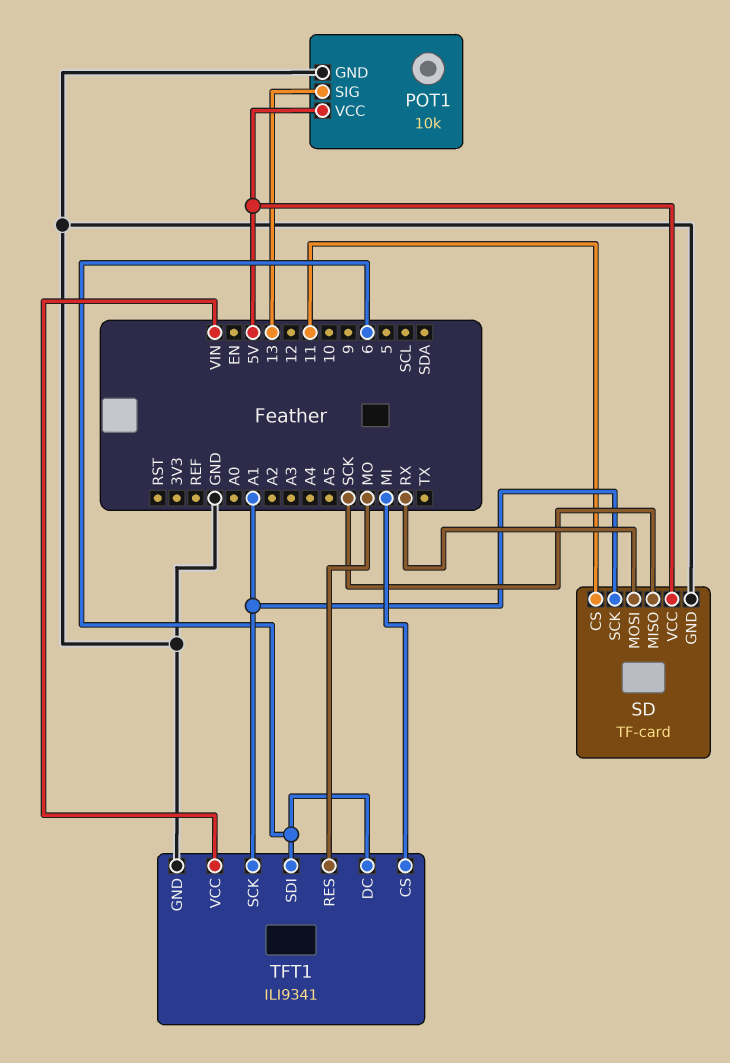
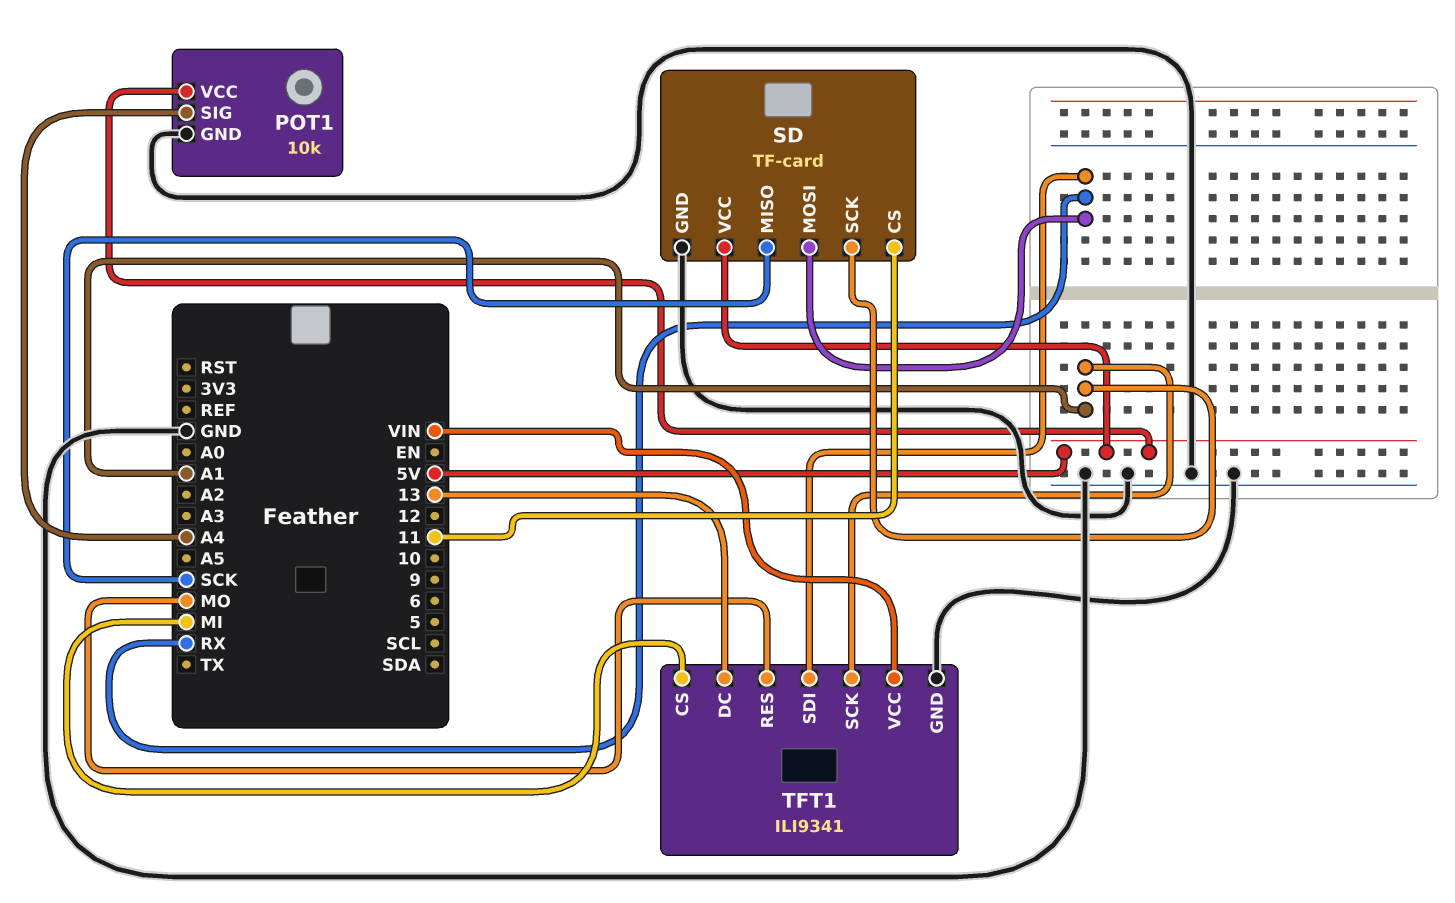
POT1 pin SIG: 13 -> A4
TFT1 pin DC: 6 -> 13
TFT1 pin SDI: 6 -> RX

